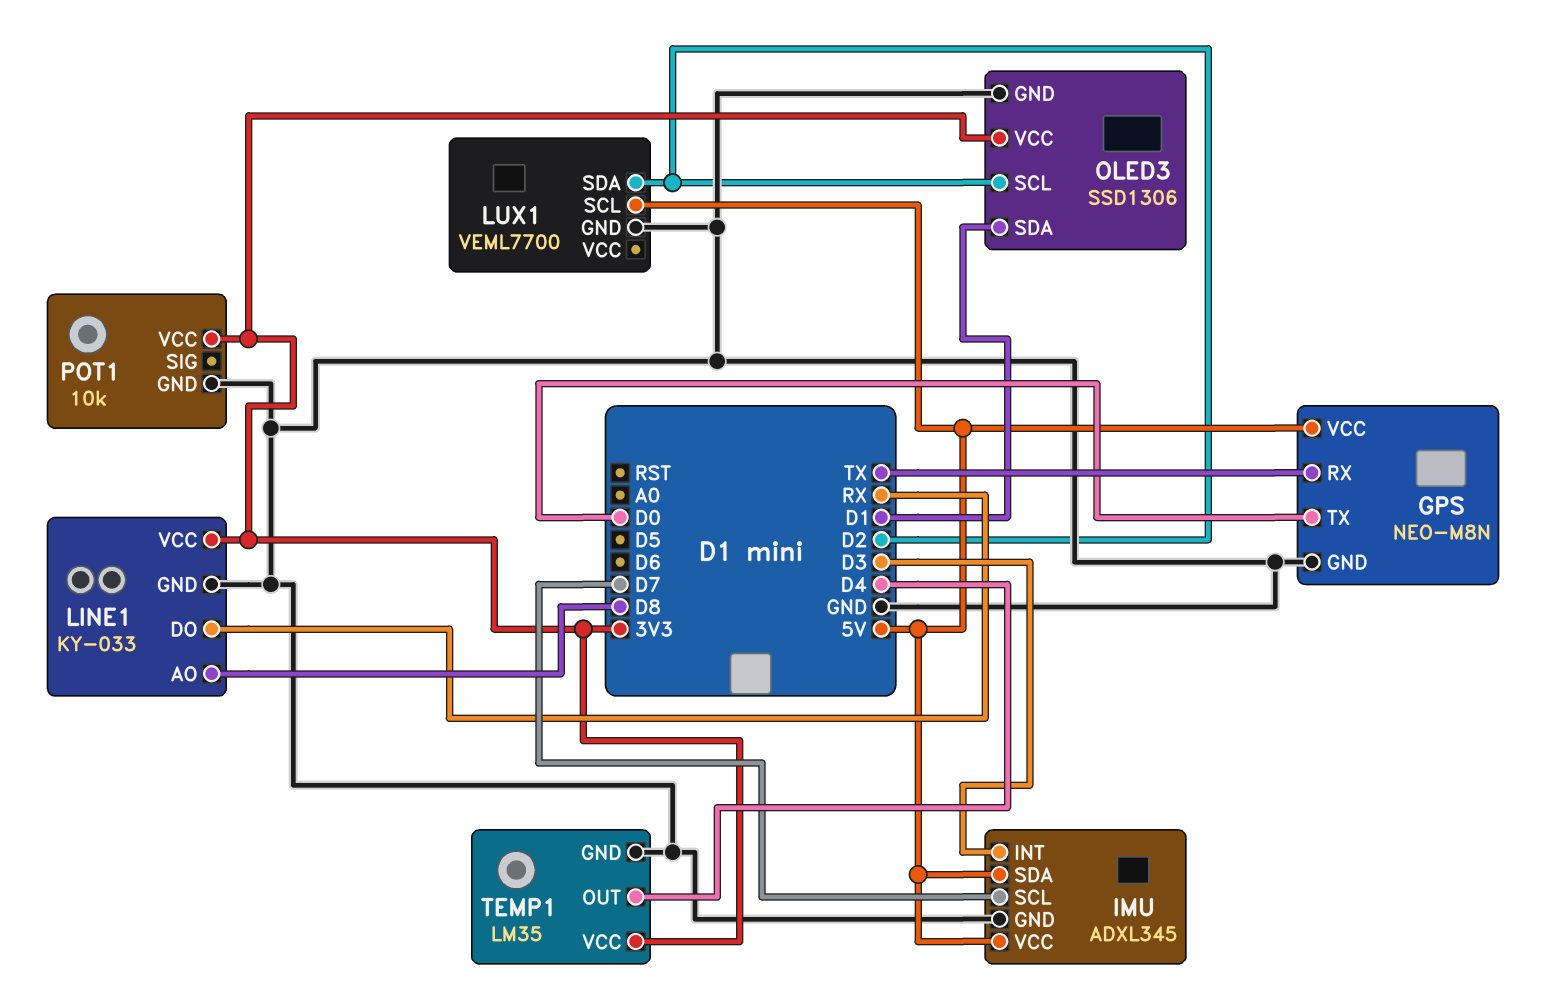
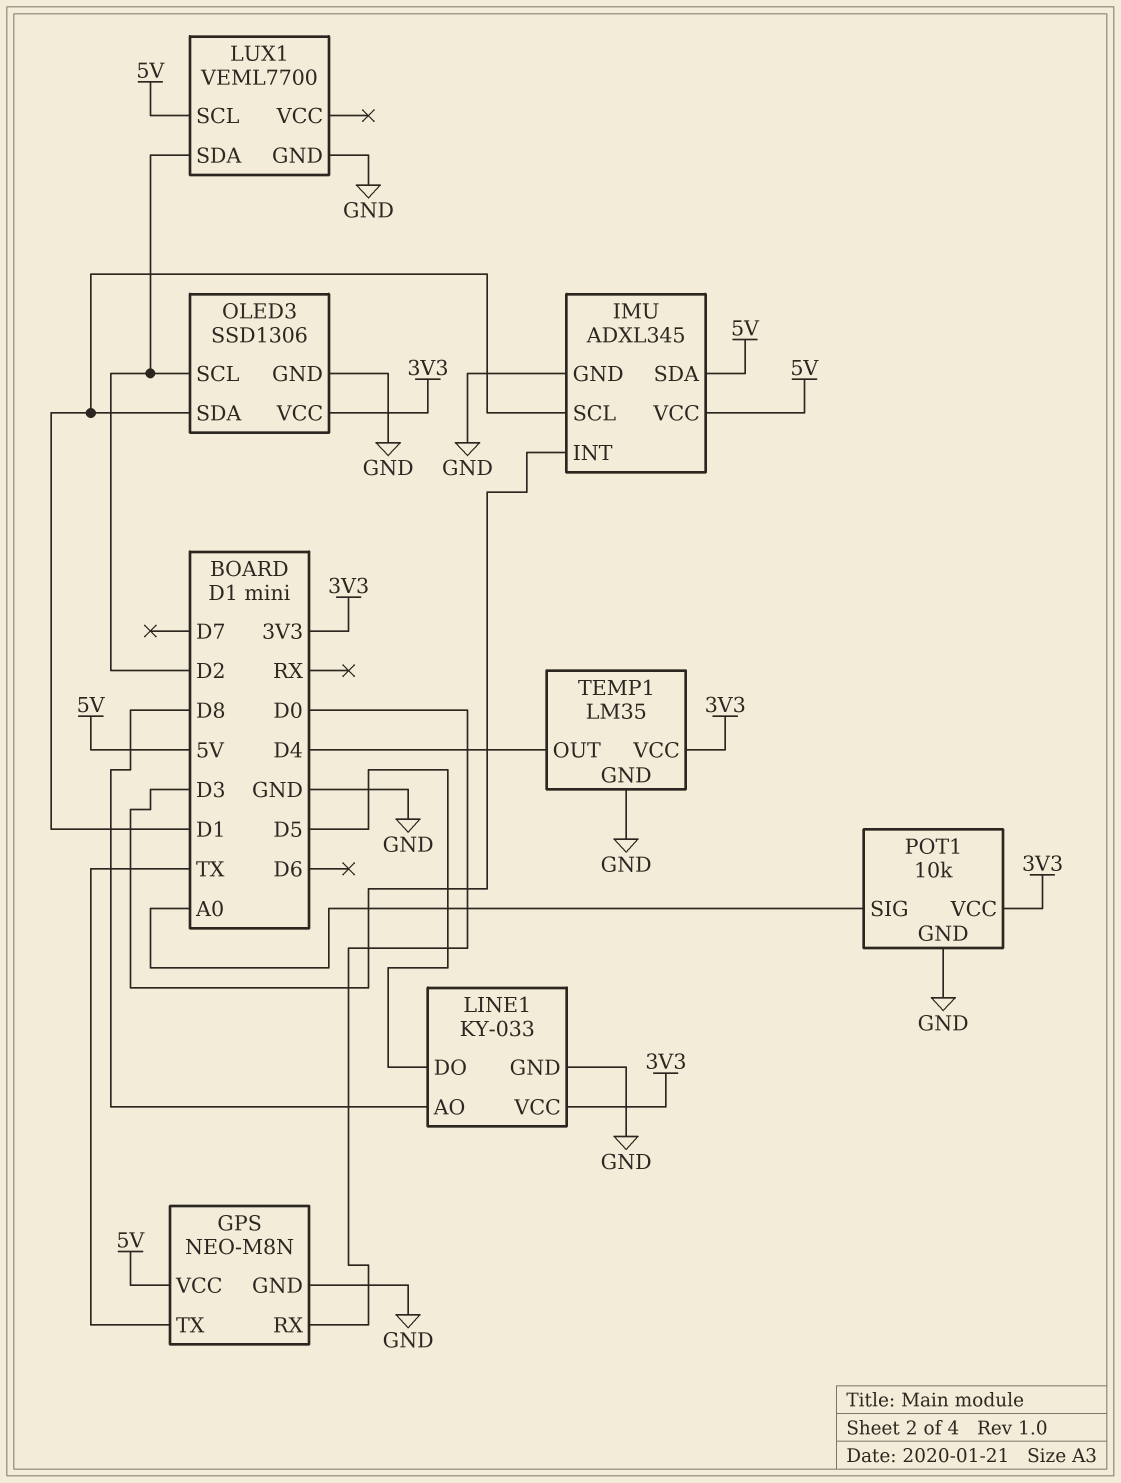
GPS pin RX: TX -> D0
GPS pin TX: D0 -> TX
IMU pin SCL: D7 -> D1
LINE1 pin DO: RX -> D5
POT1 pin SIG: none -> A0

